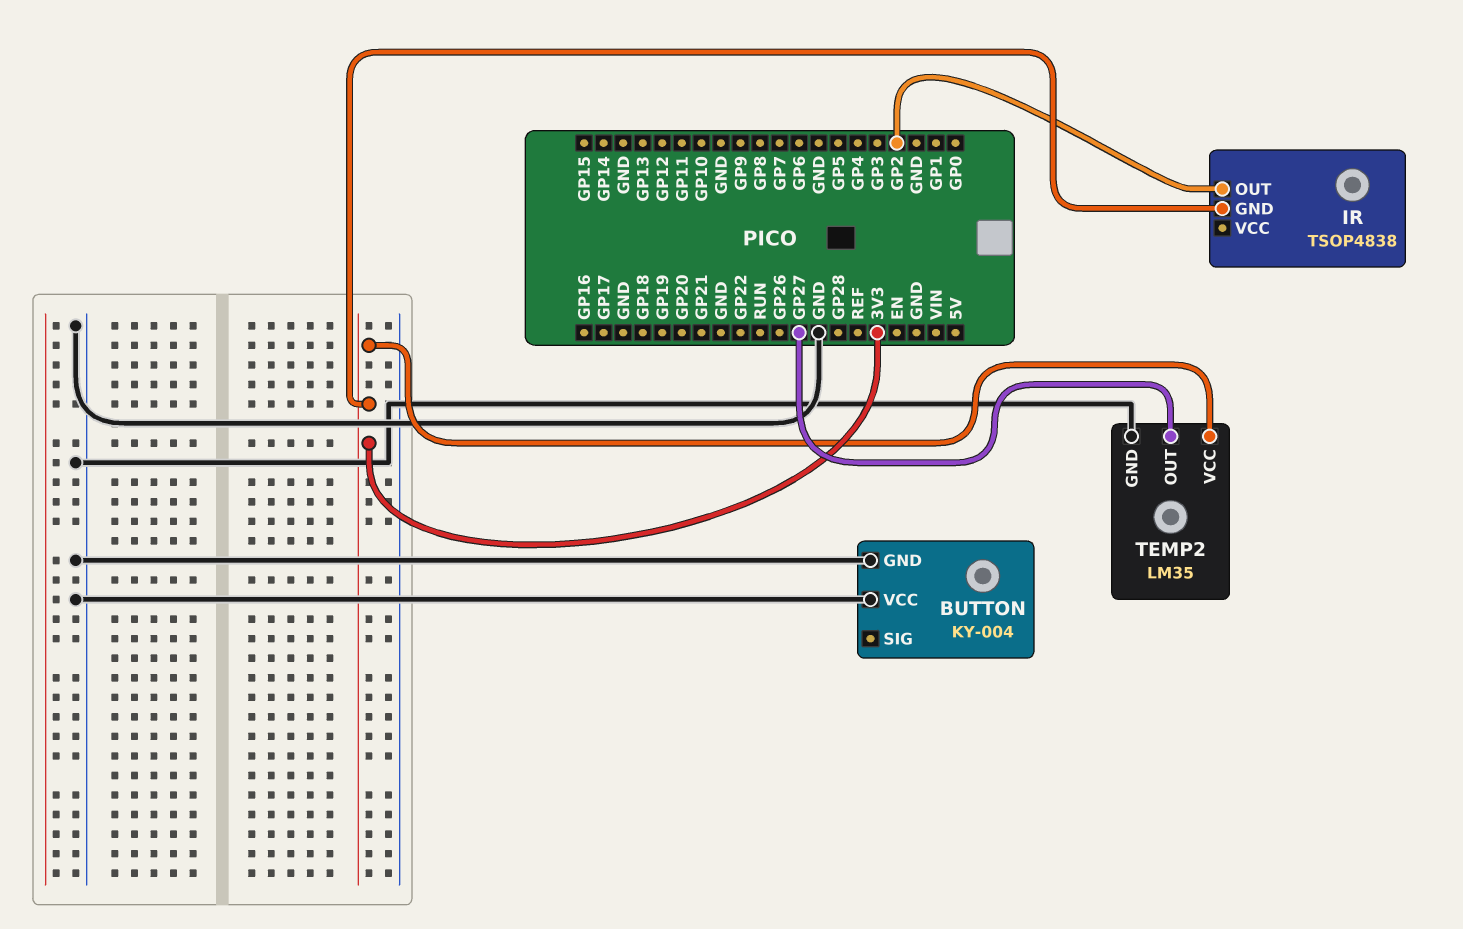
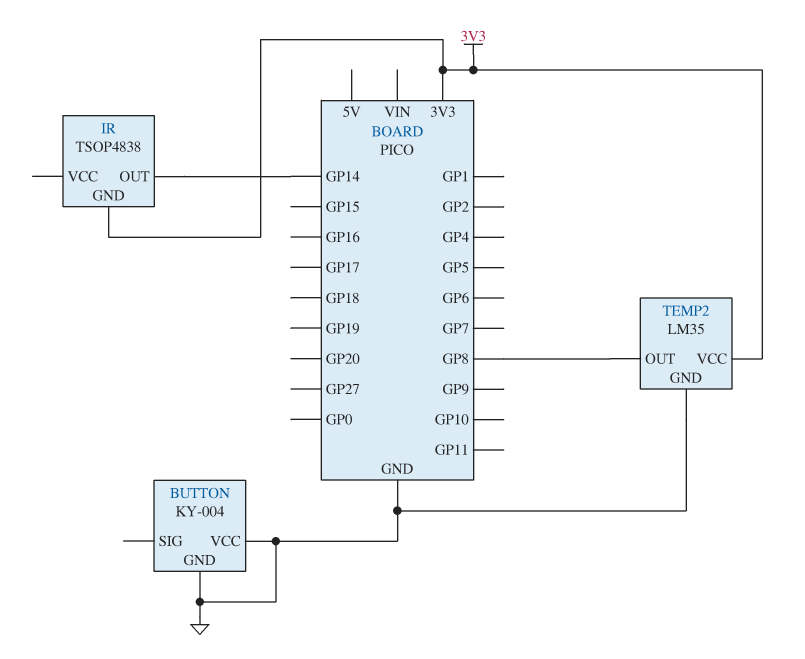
IR pin OUT: GP2 -> GP14
TEMP2 pin OUT: GP27 -> GP8

